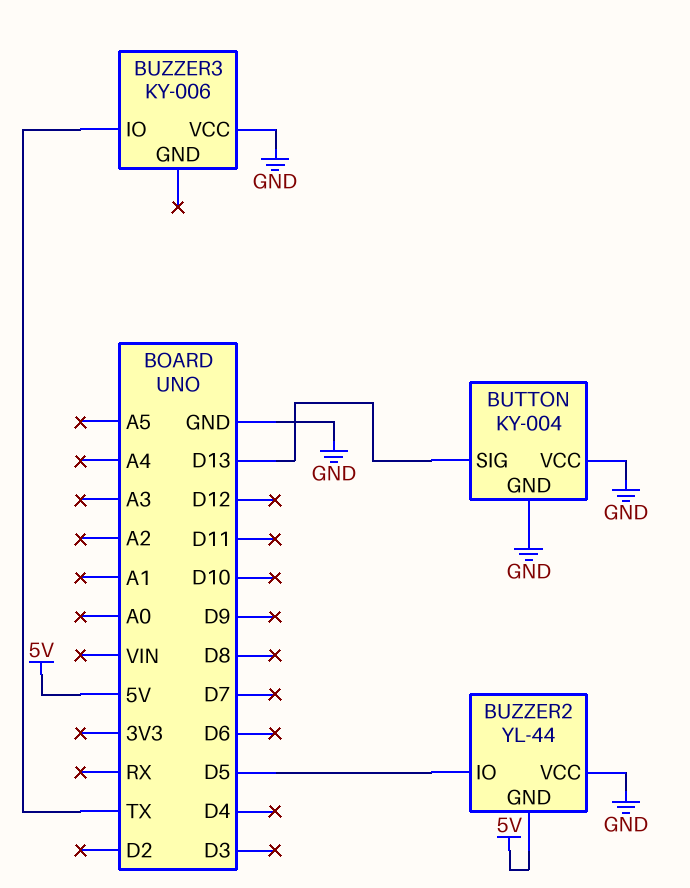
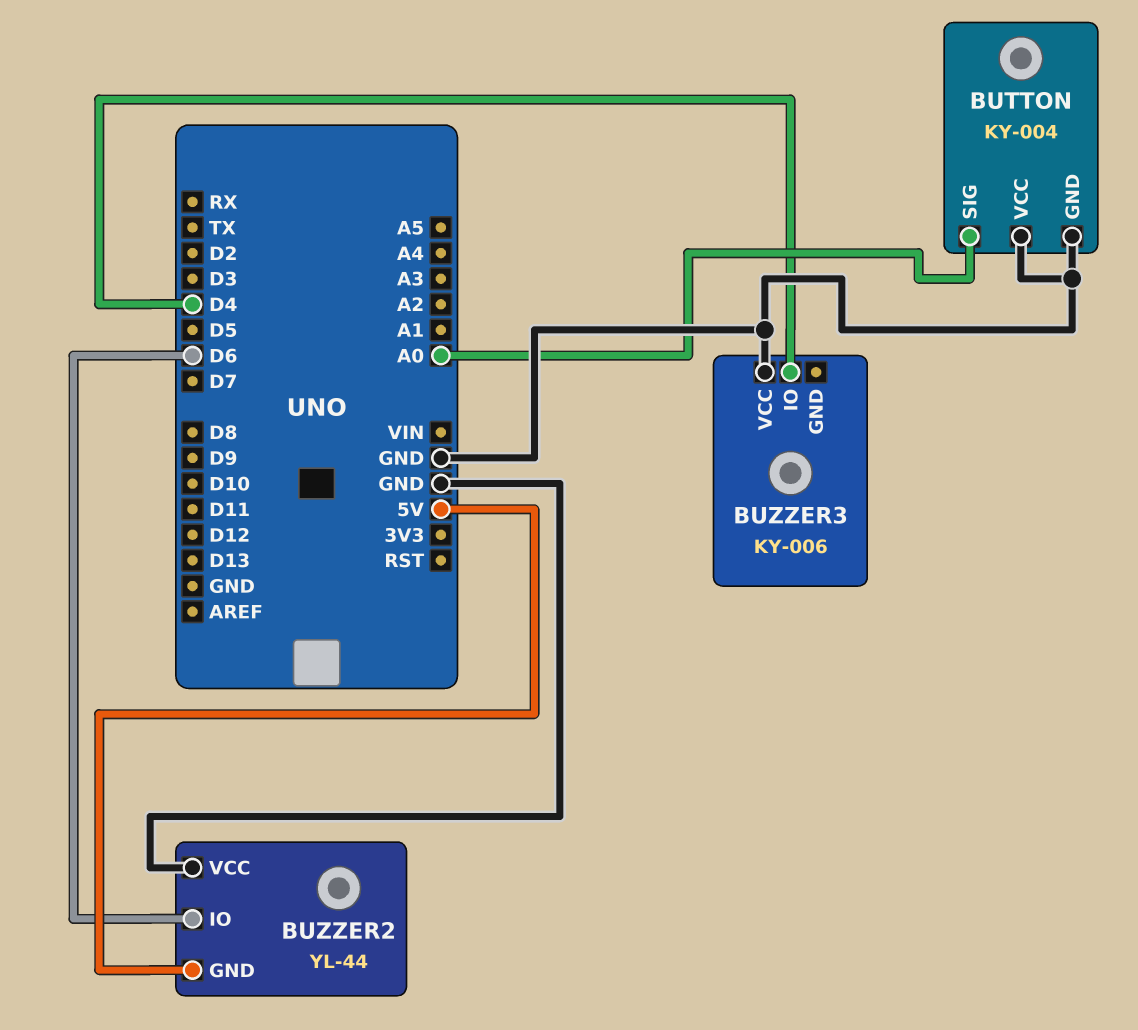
BUTTON pin SIG: D13 -> A0
BUZZER2 pin IO: D5 -> D6
BUZZER3 pin IO: TX -> D4

